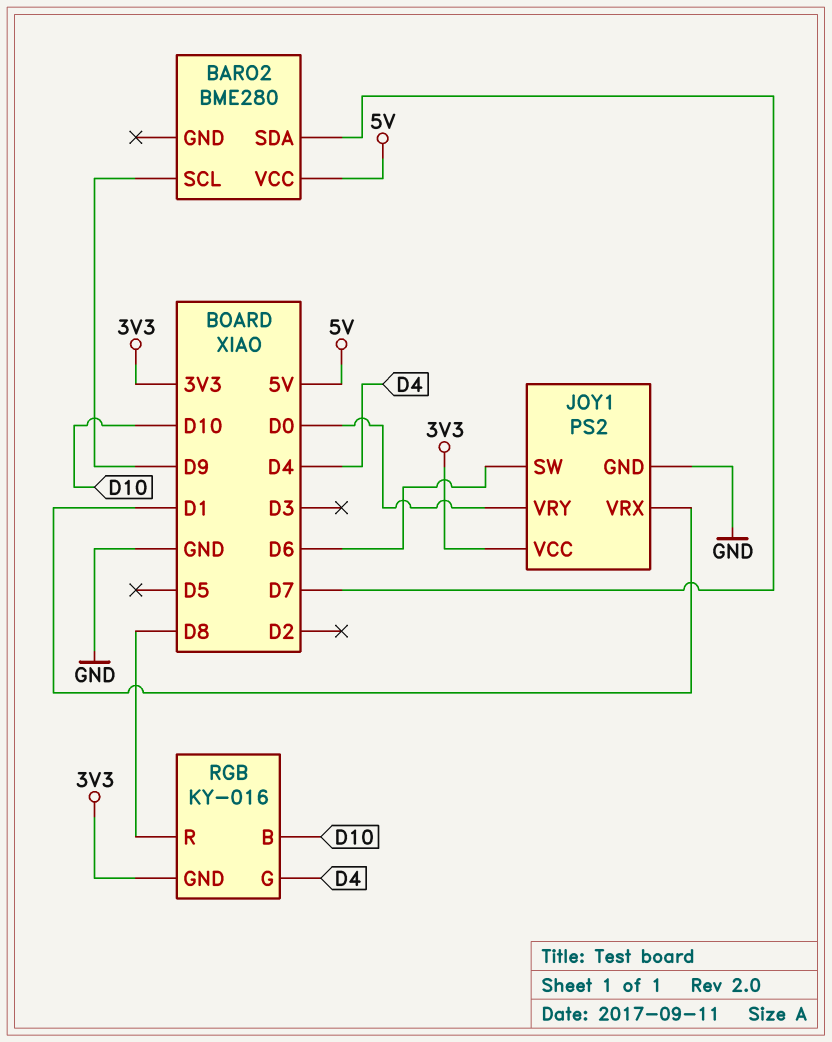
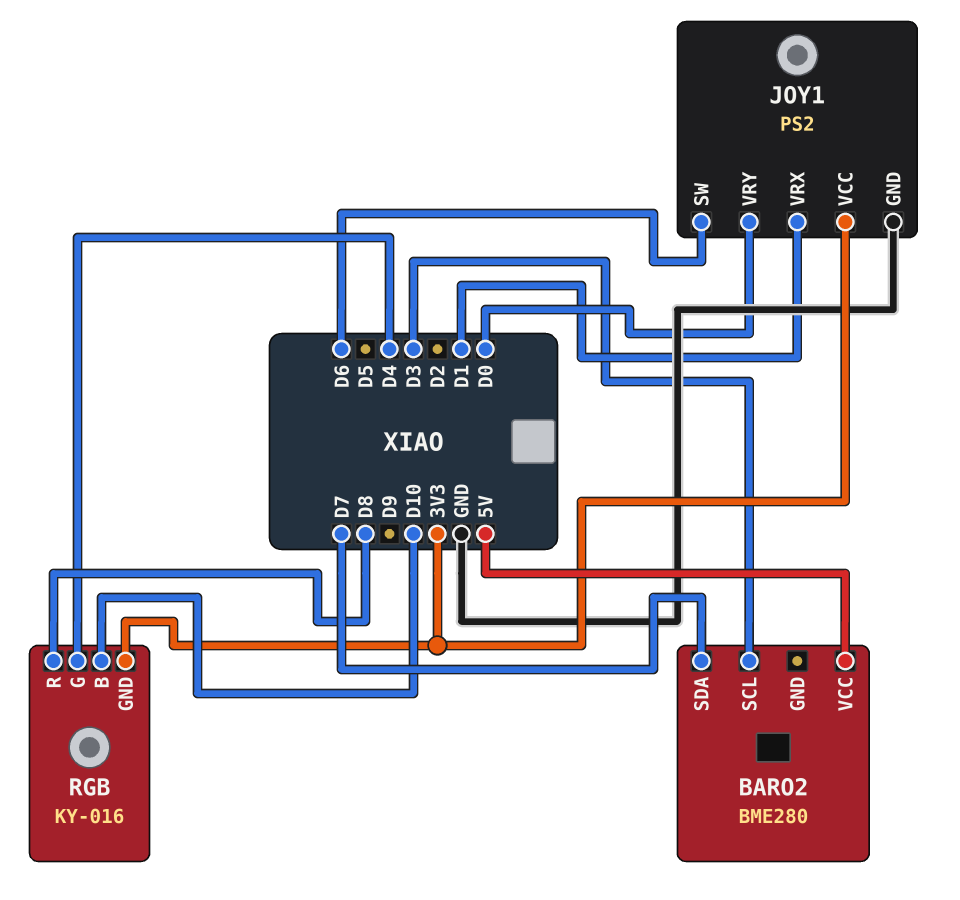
BARO2 pin SCL: D9 -> D3

